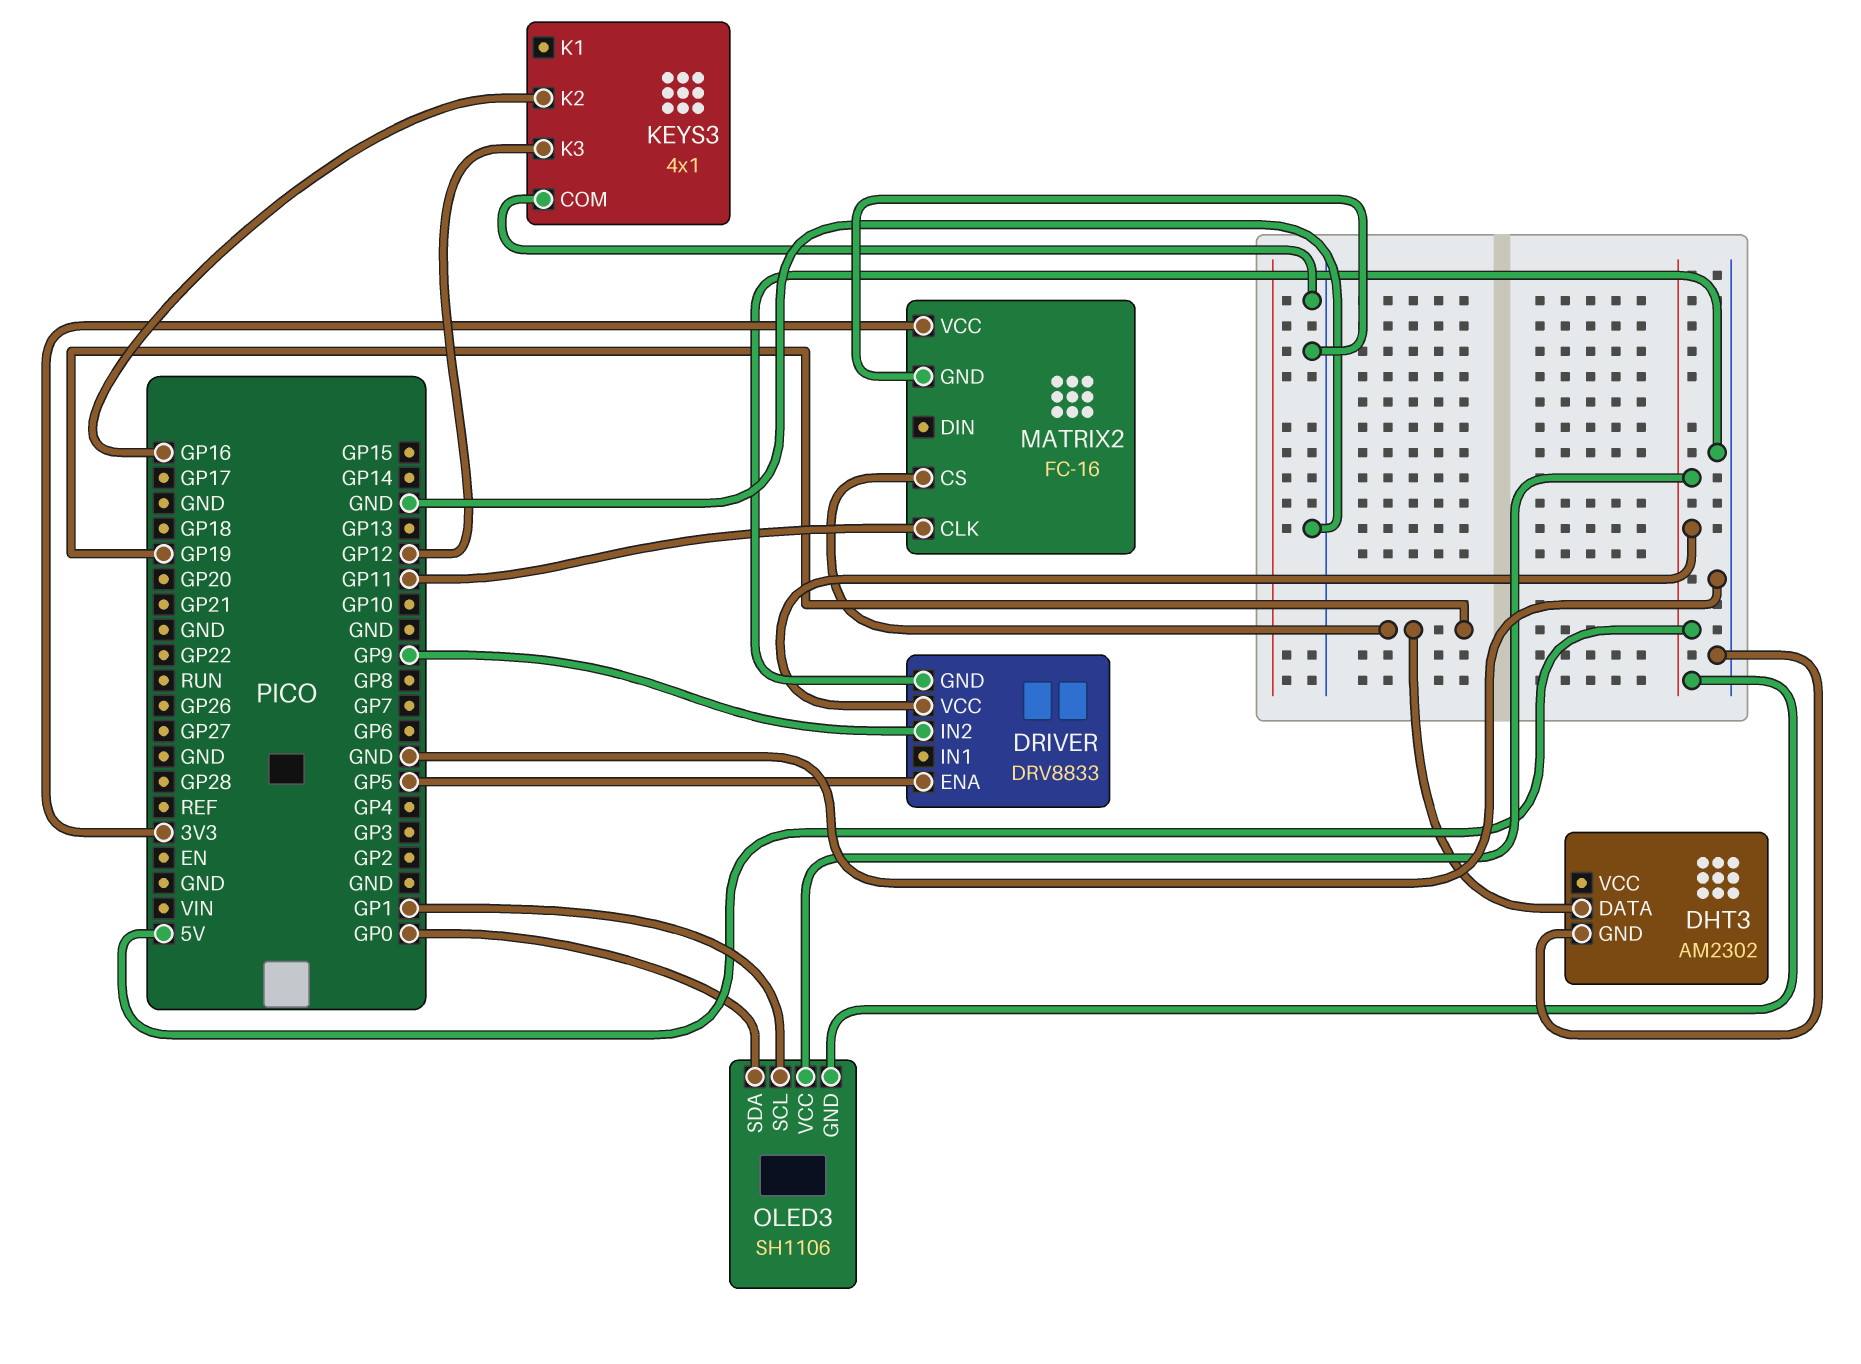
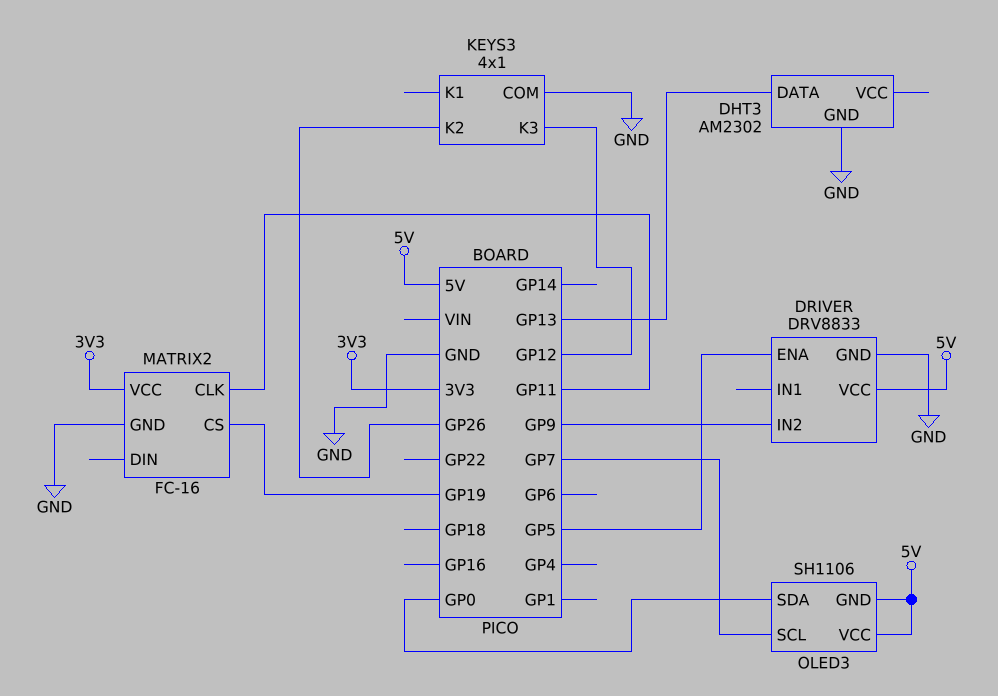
DHT3 pin DATA: GP19 -> GP13
KEYS3 pin K2: GP16 -> GP26
OLED3 pin SCL: GP1 -> GP7

